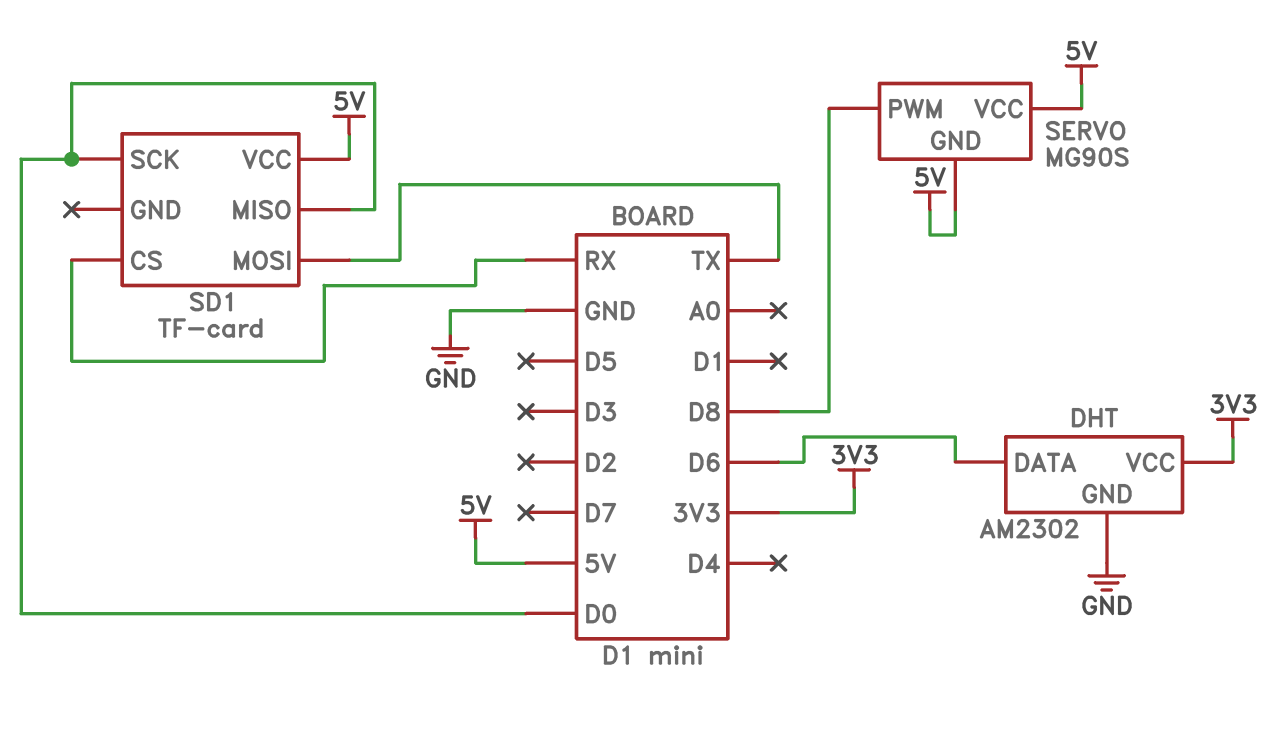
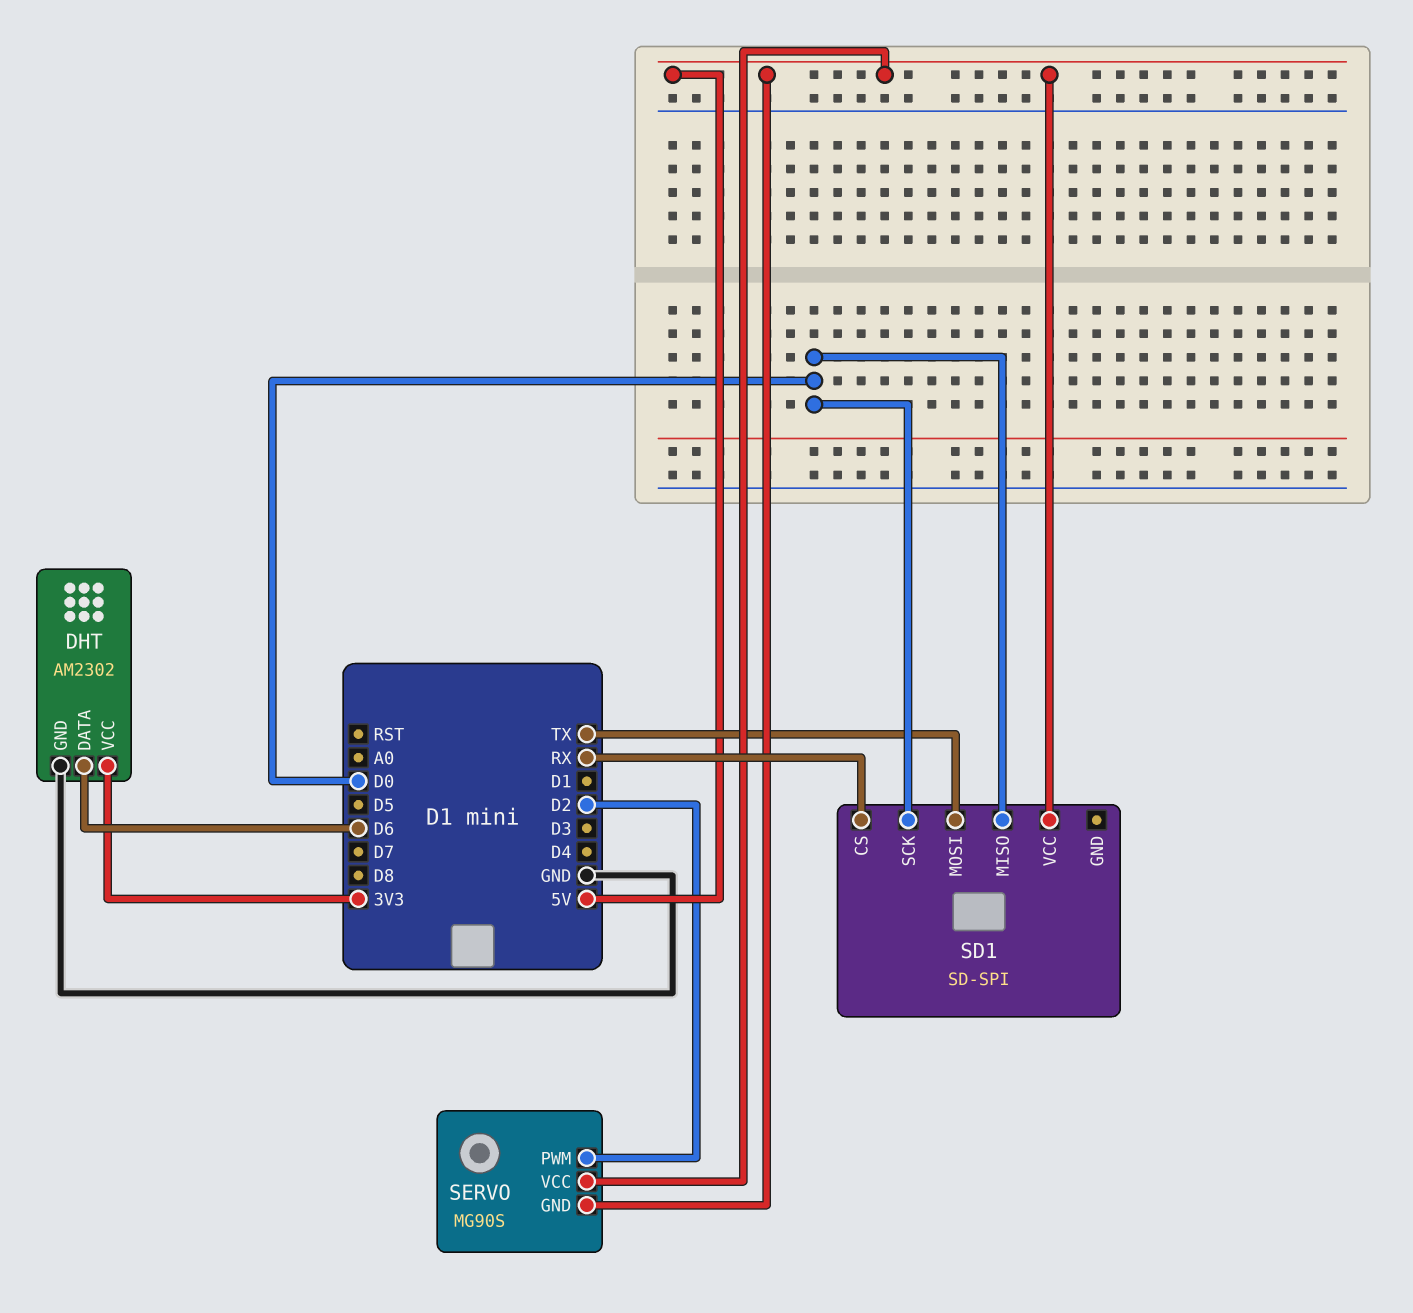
SD1: TF-card -> SD-SPI
SERVO pin PWM: D8 -> D2

